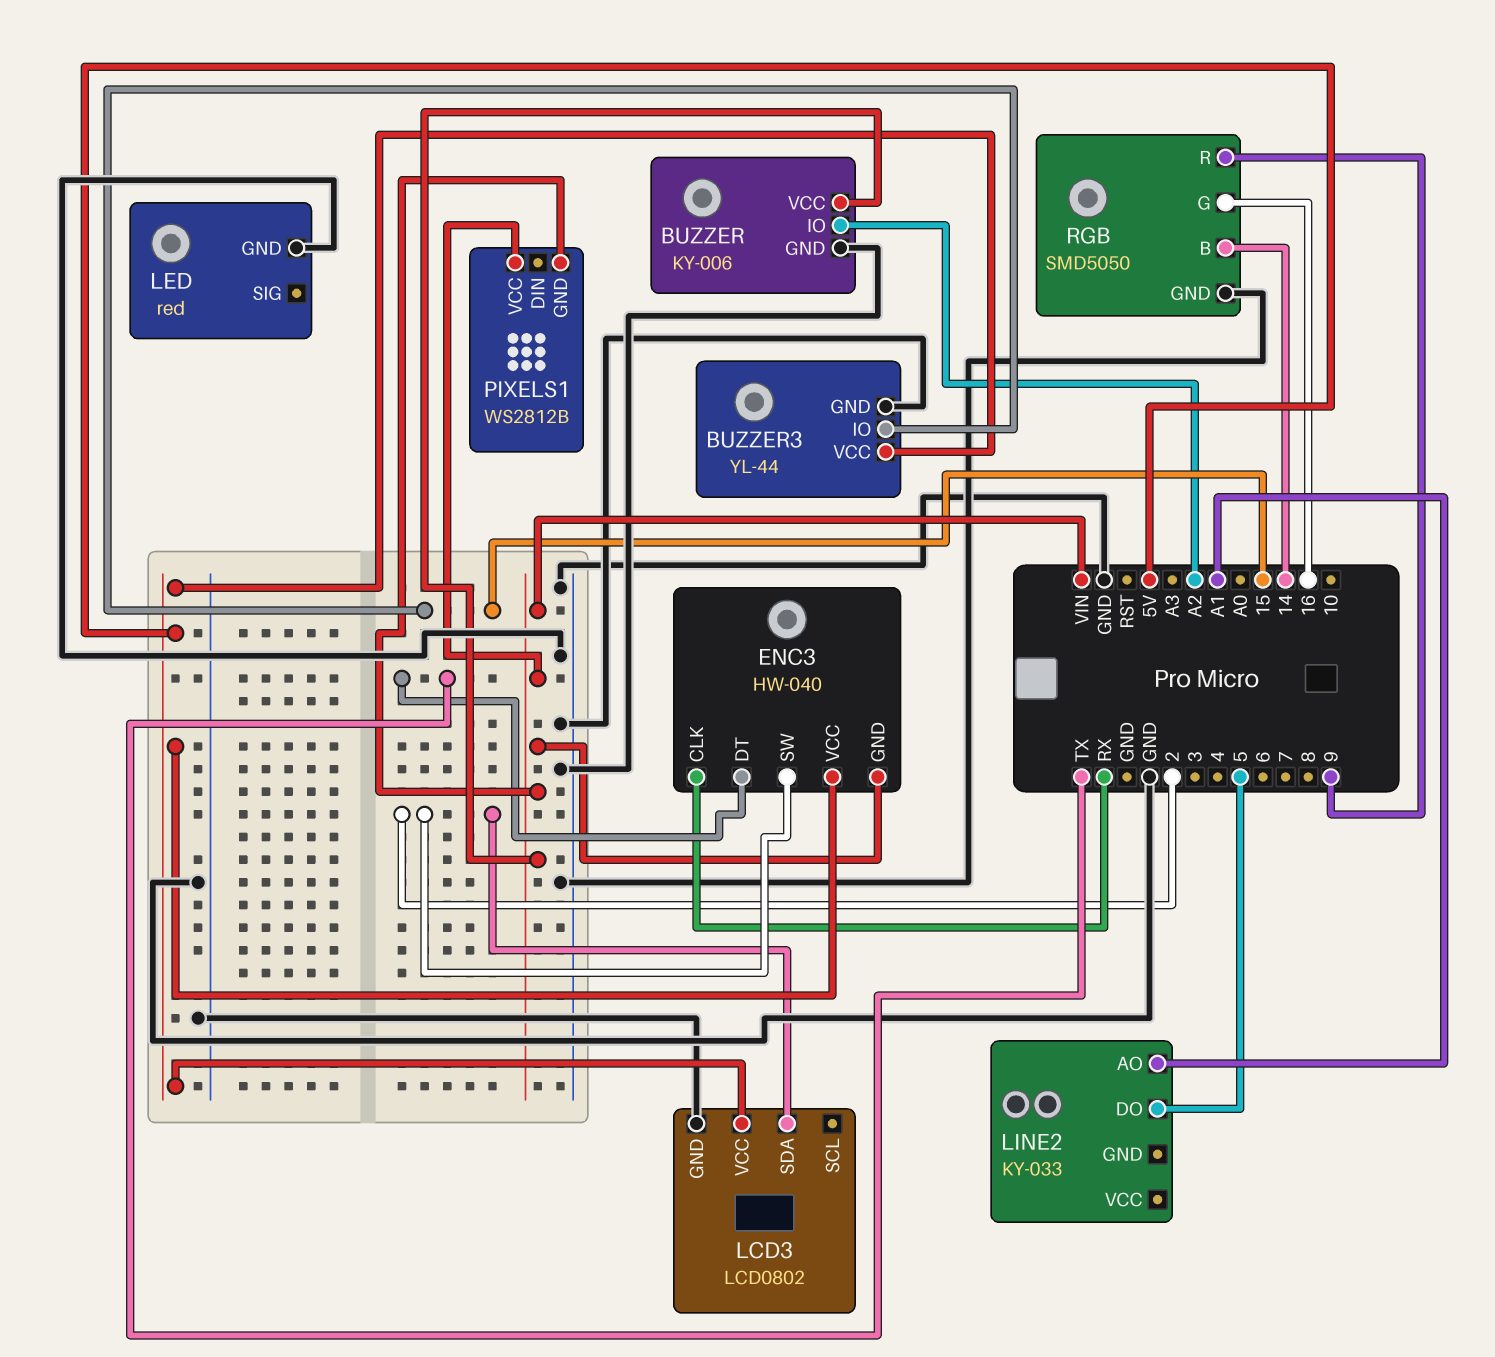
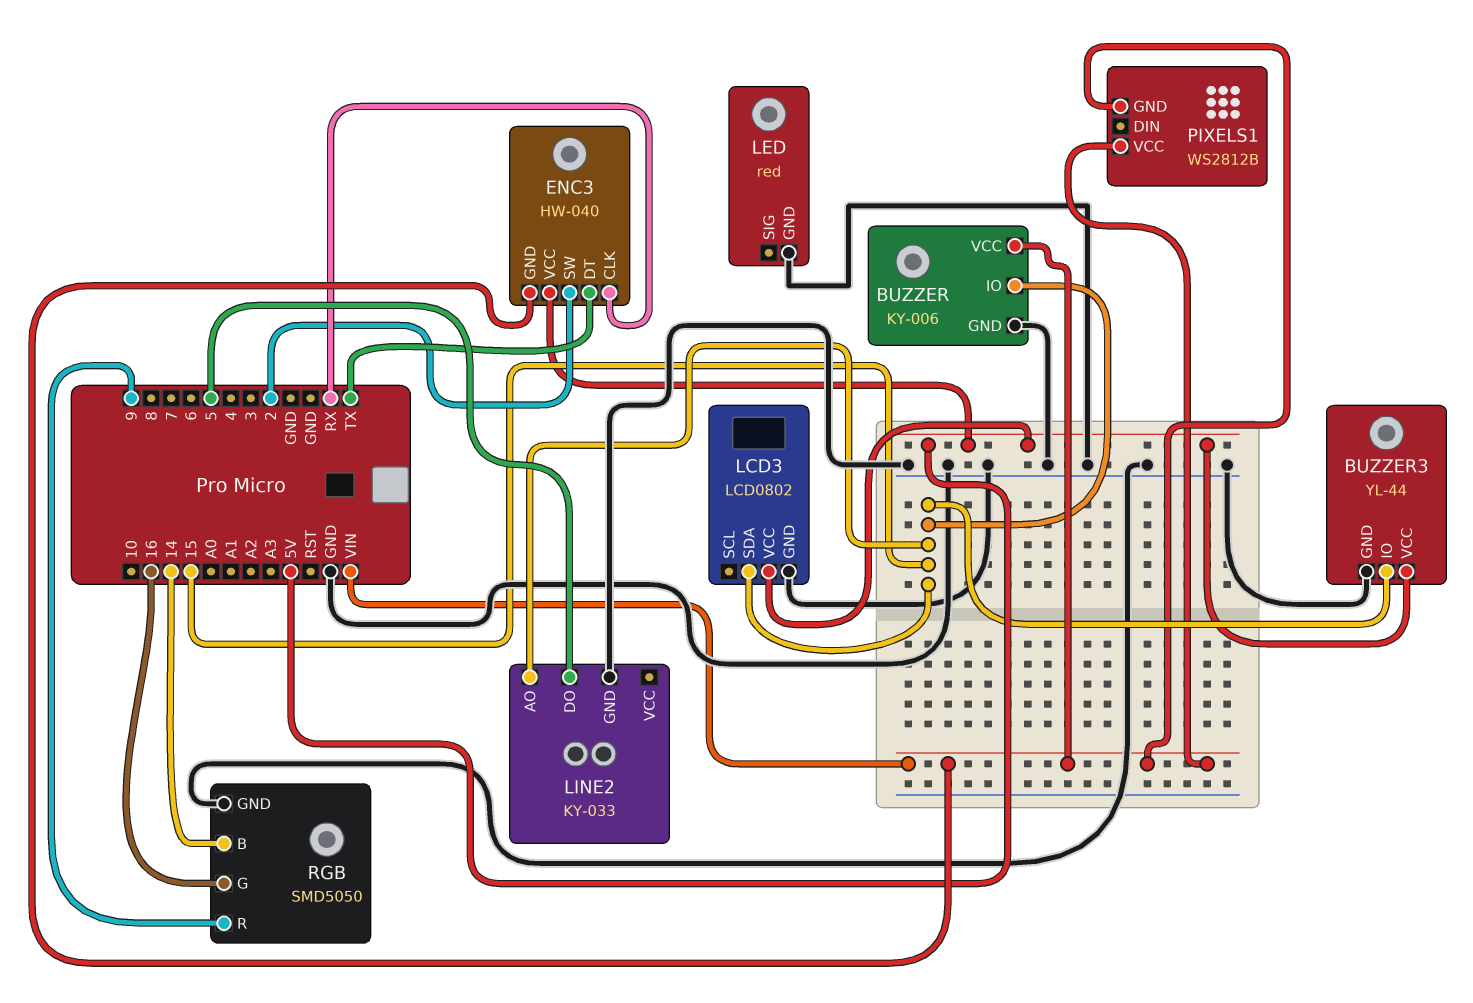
BUZZER pin IO: A2 -> 15
LCD3 pin SDA: 2 -> 15
LINE2 pin AO: A1 -> 15
LINE2 pin GND: none -> GND

